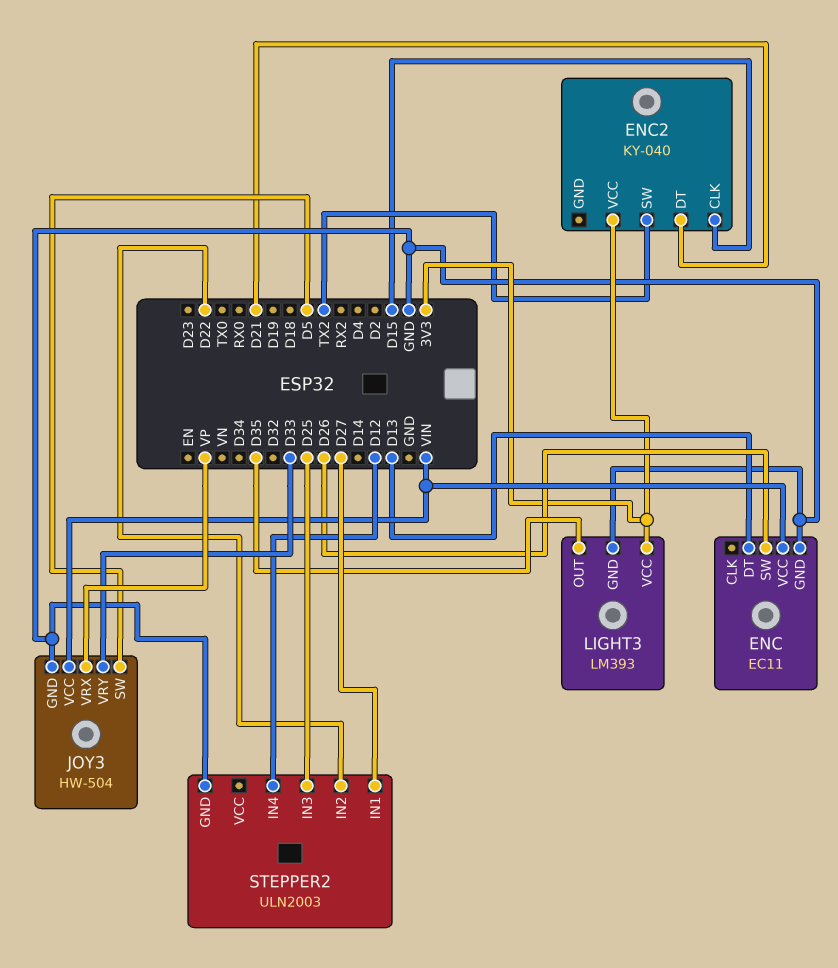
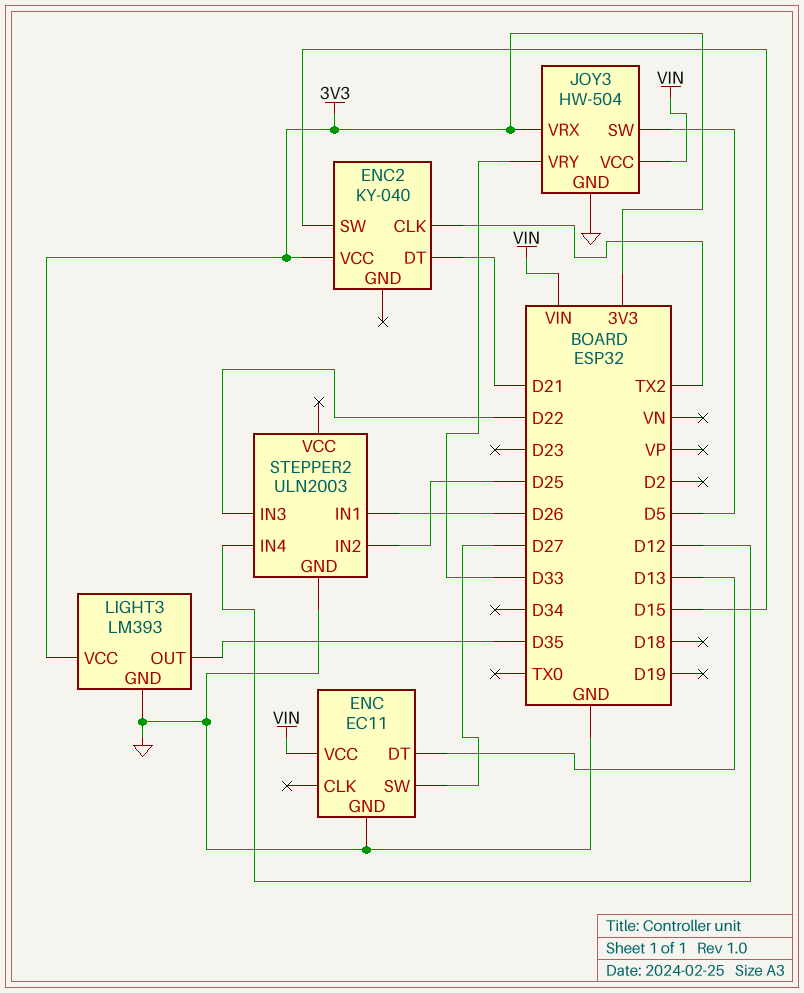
ENC pin SW: D26 -> D27
ENC2 pin CLK: D15 -> TX2
ENC2 pin SW: TX2 -> D15
JOY3 pin VRX: VP -> 3V3
STEPPER2 pin IN1: D27 -> D26
STEPPER2 pin IN2: D22 -> D25
STEPPER2 pin IN3: D25 -> D22

